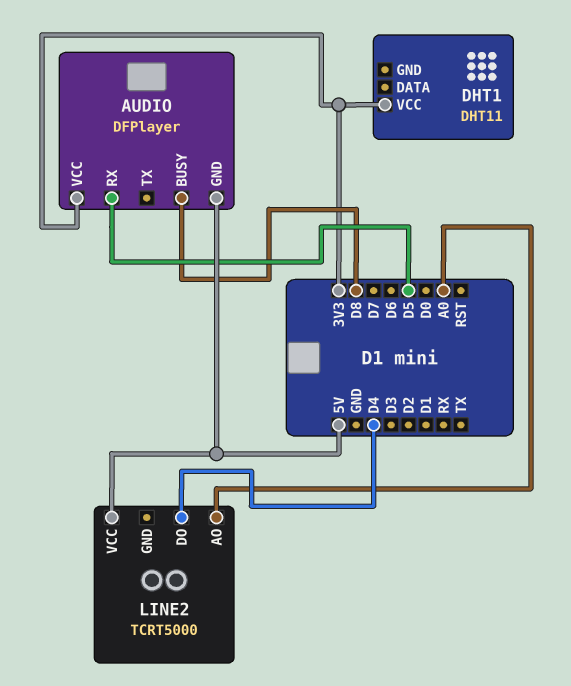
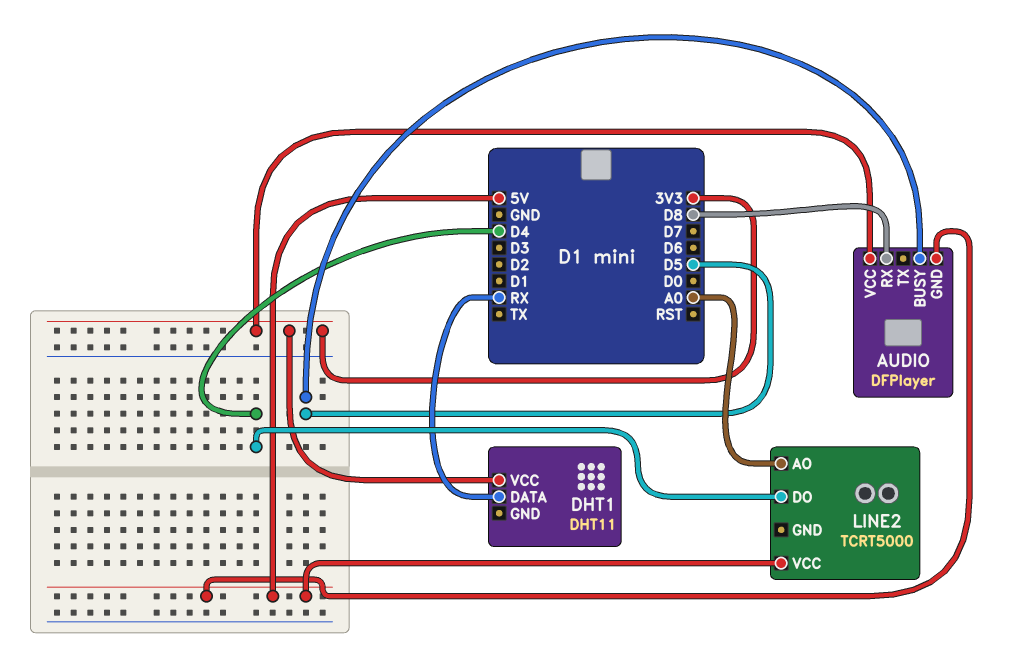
AUDIO pin BUSY: D8 -> D5
AUDIO pin RX: D5 -> D8
DHT1 pin DATA: none -> RX

